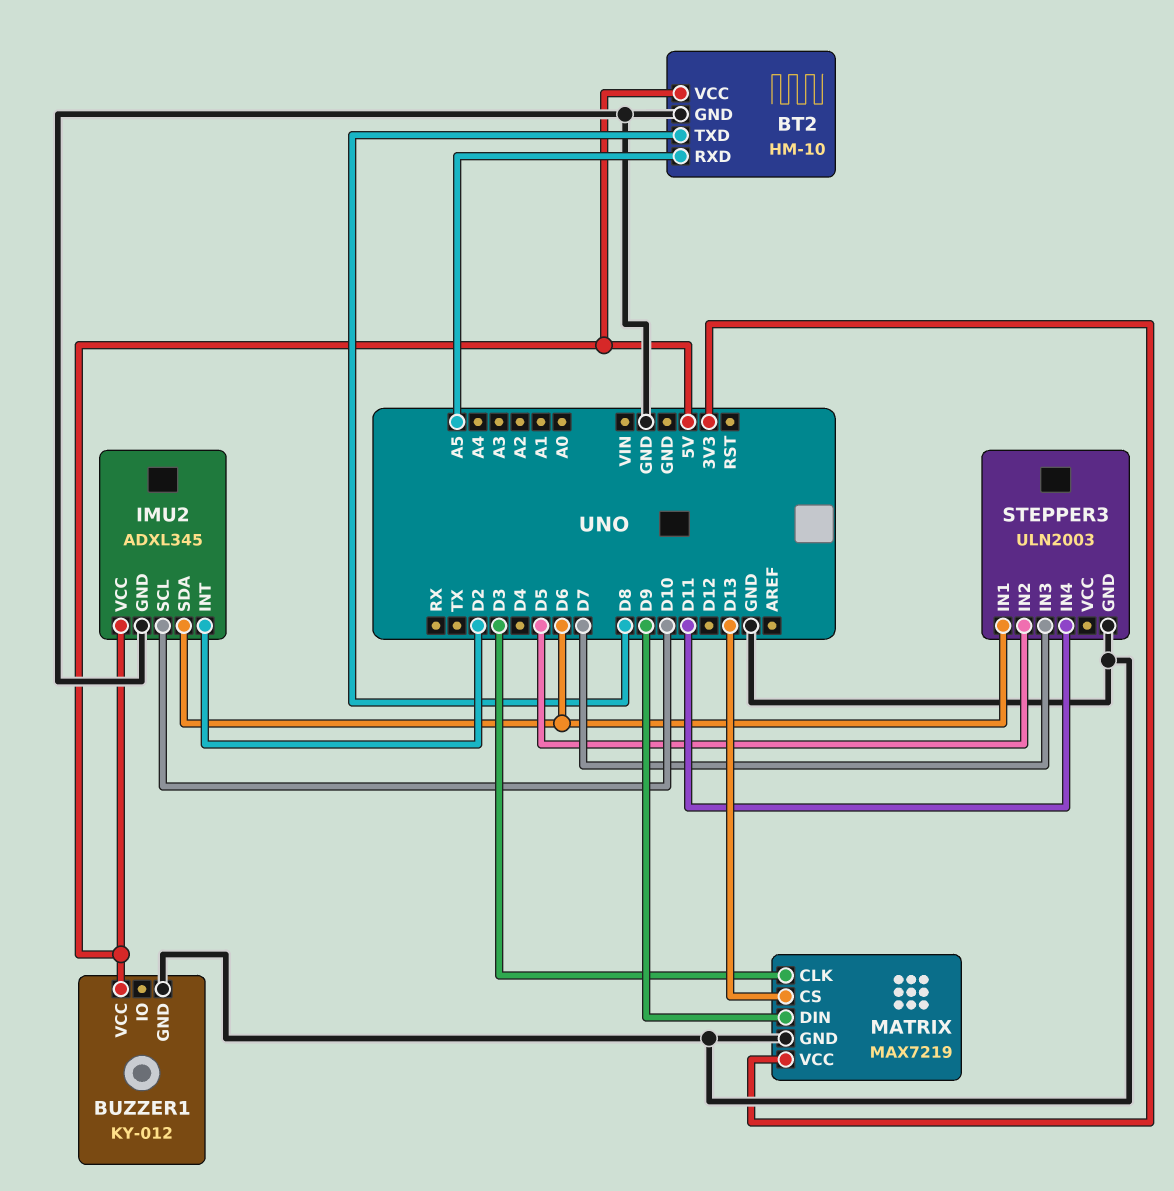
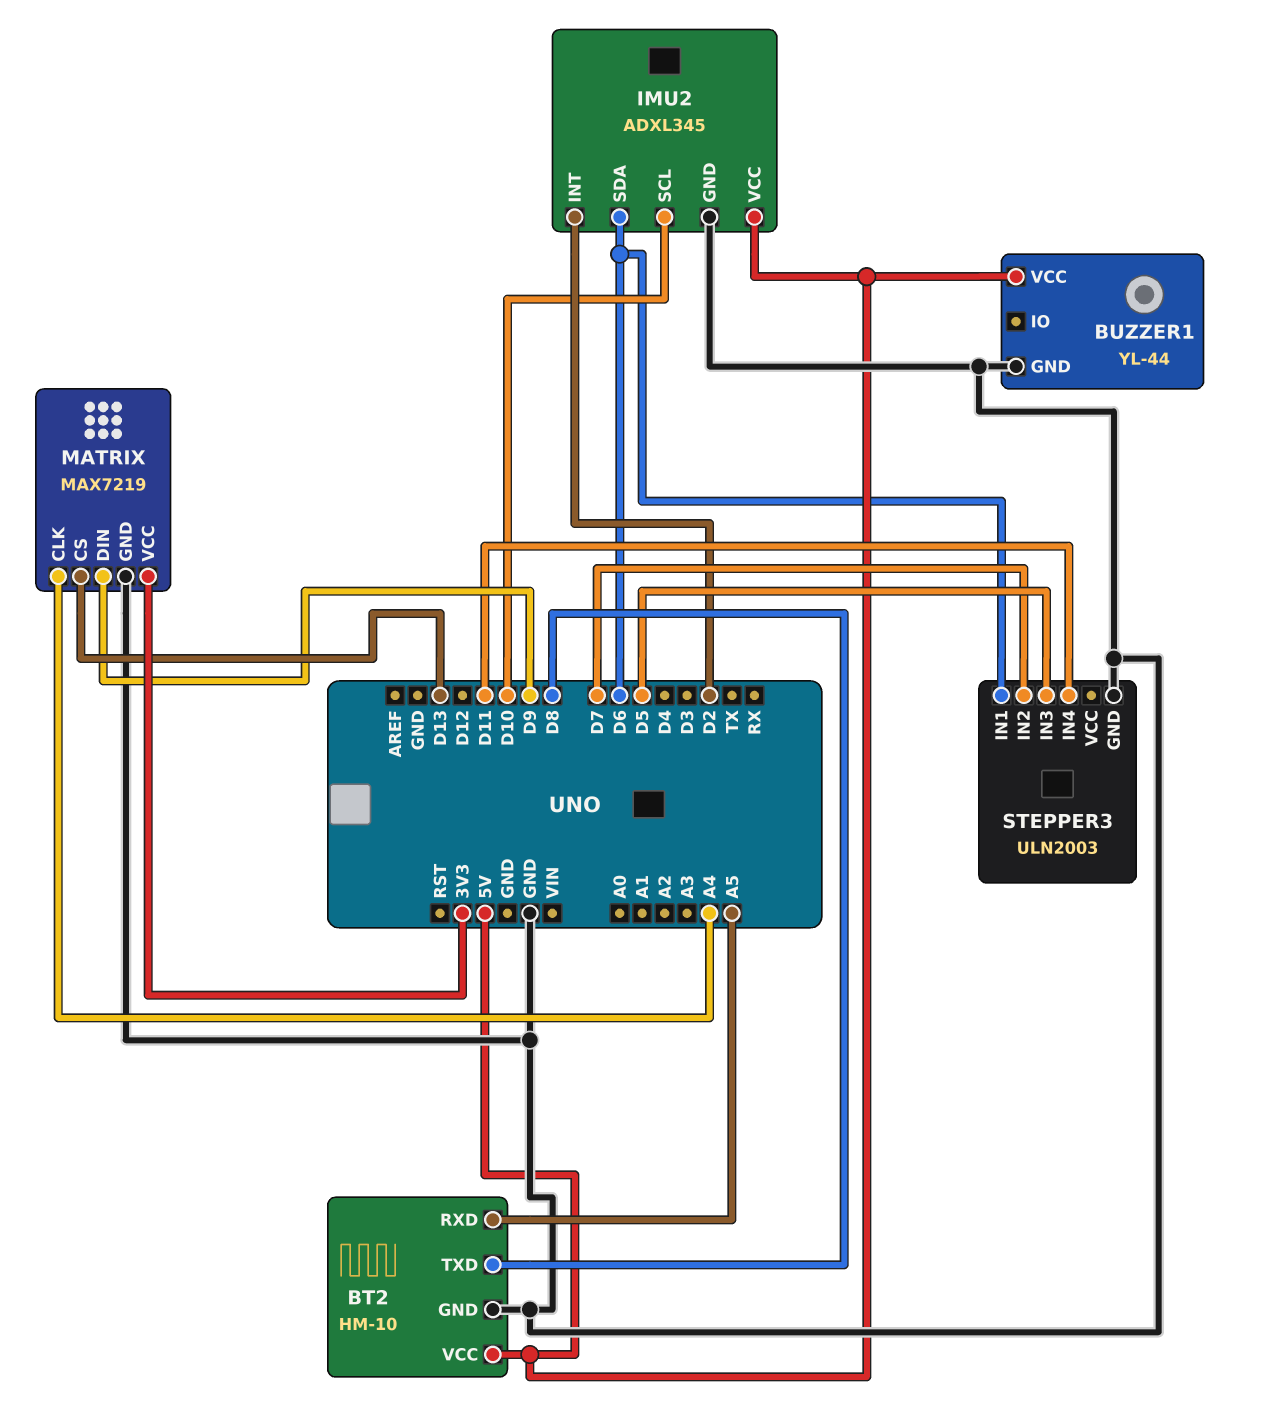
BUZZER1: KY-012 -> YL-44
MATRIX pin CLK: D3 -> A4
STEPPER3 pin IN2: D5 -> D7
STEPPER3 pin IN3: D7 -> D5

